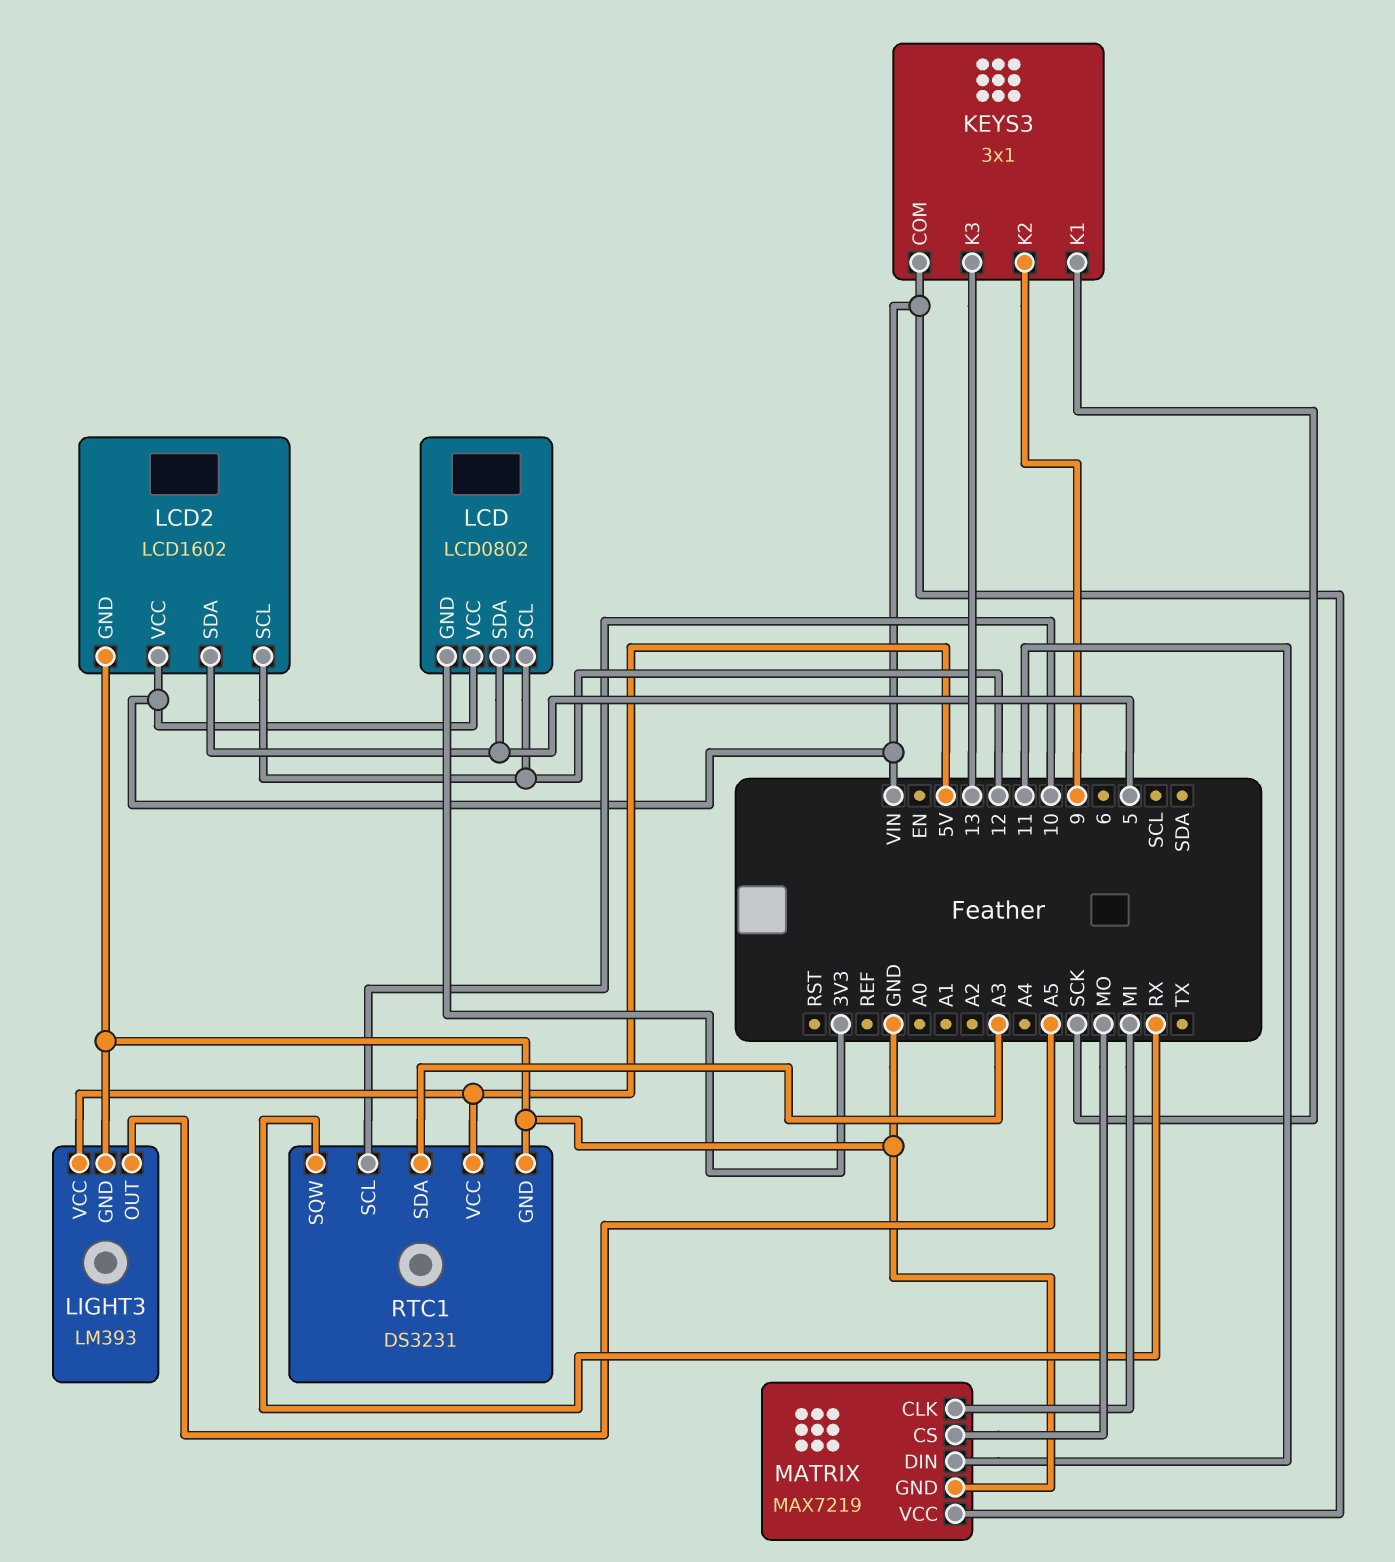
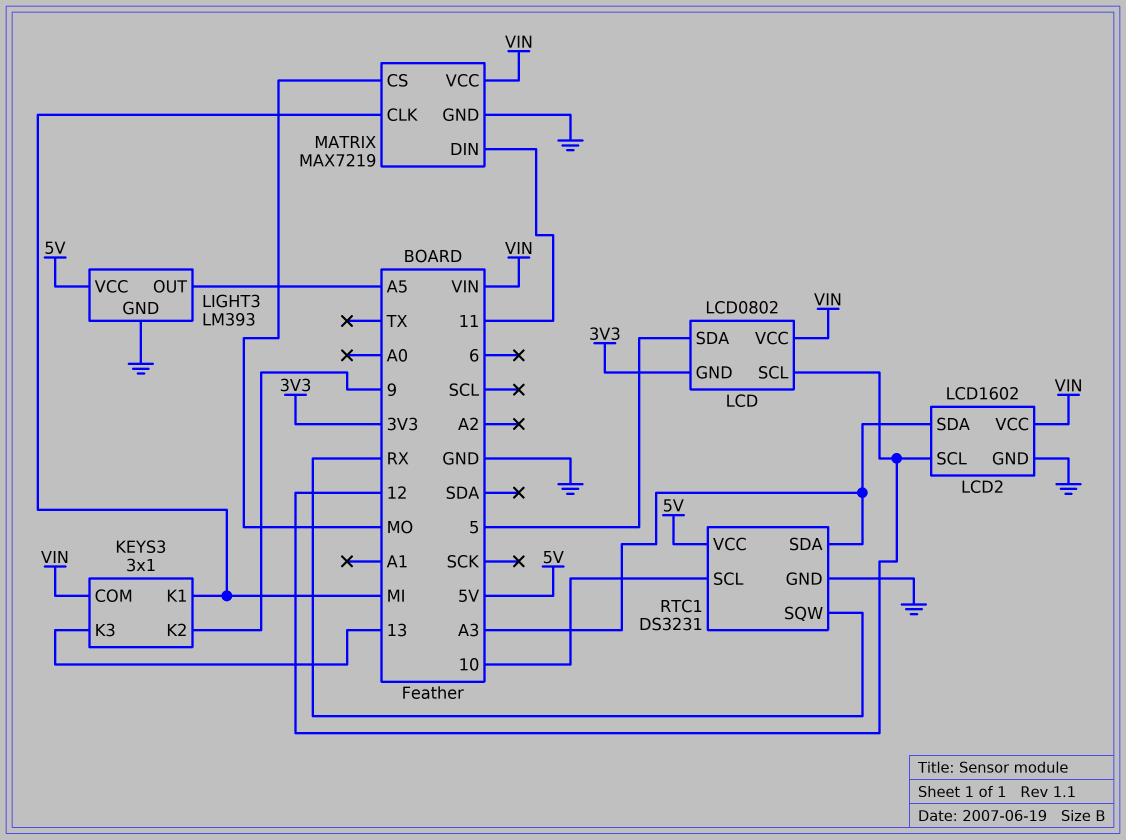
KEYS3 pin K1: SCK -> MI
LCD2 pin SDA: 5 -> A3

